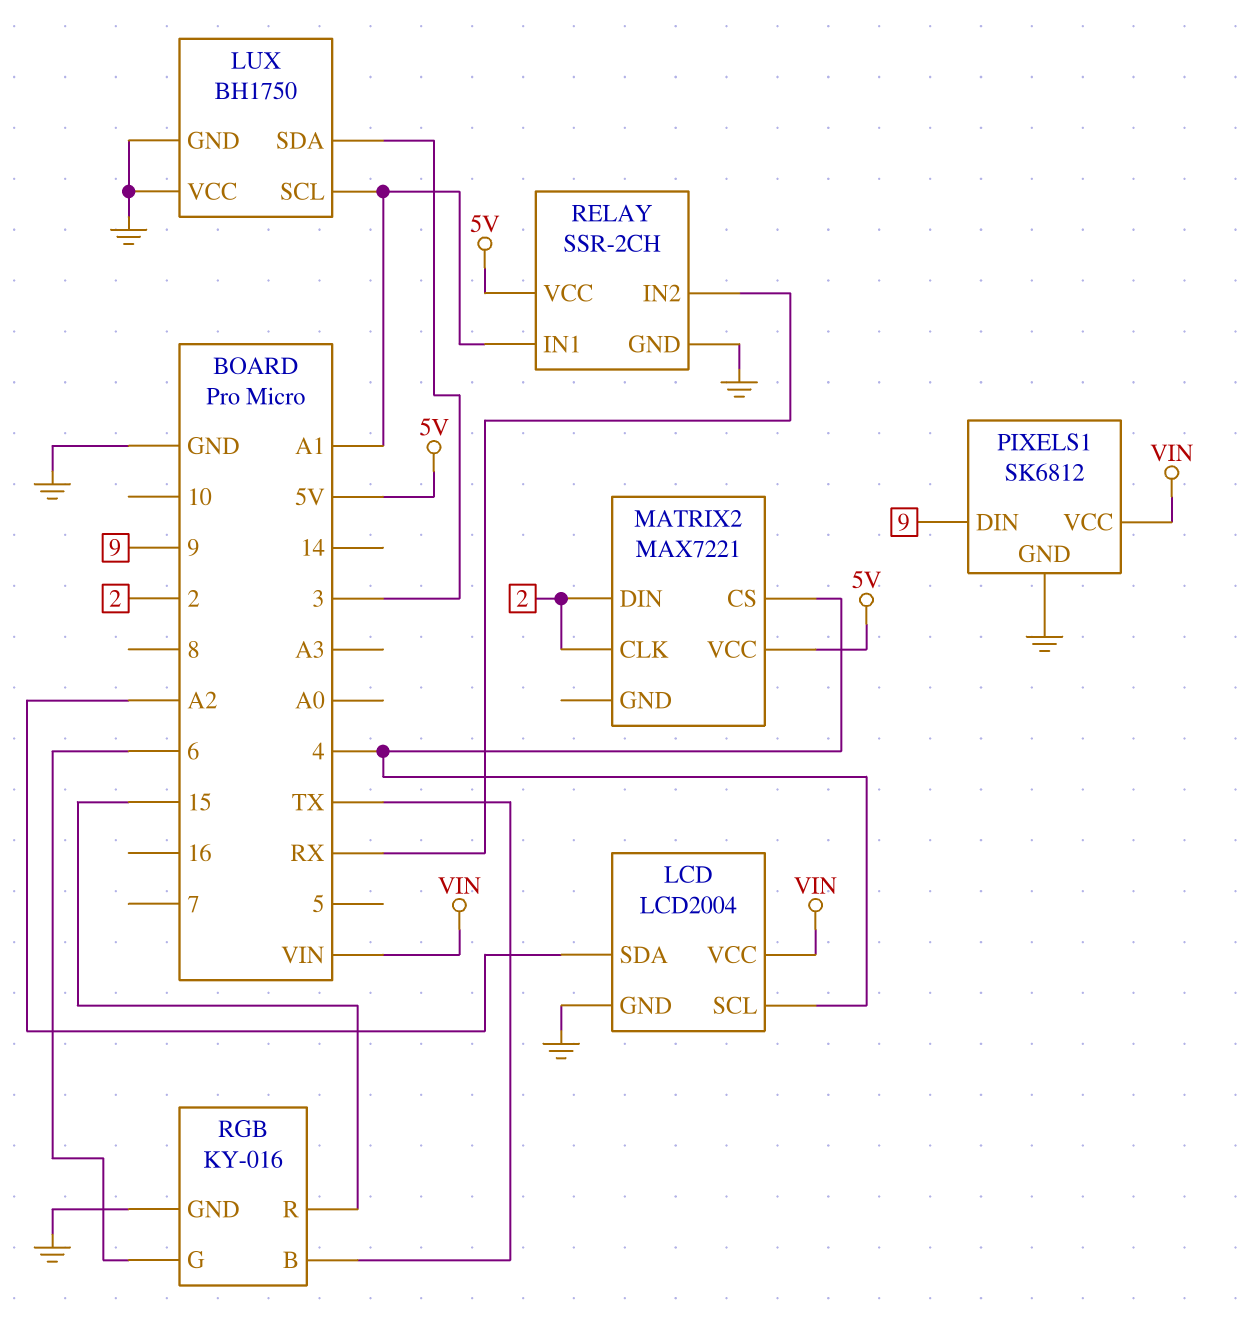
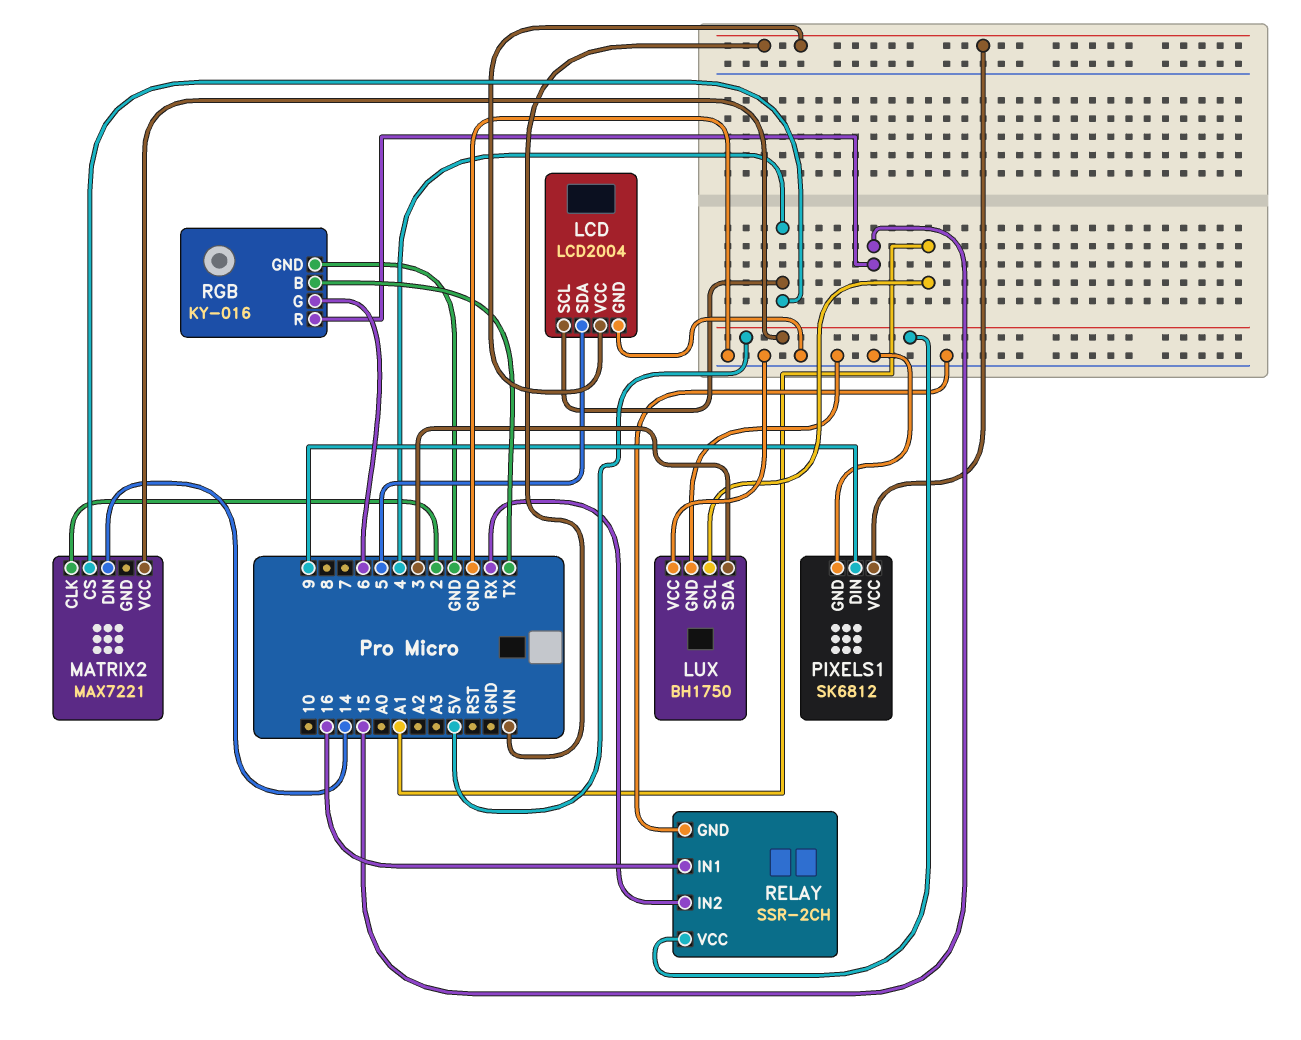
LCD pin SDA: A2 -> 5
MATRIX2 pin DIN: 2 -> 14
RELAY pin IN1: A1 -> 16

